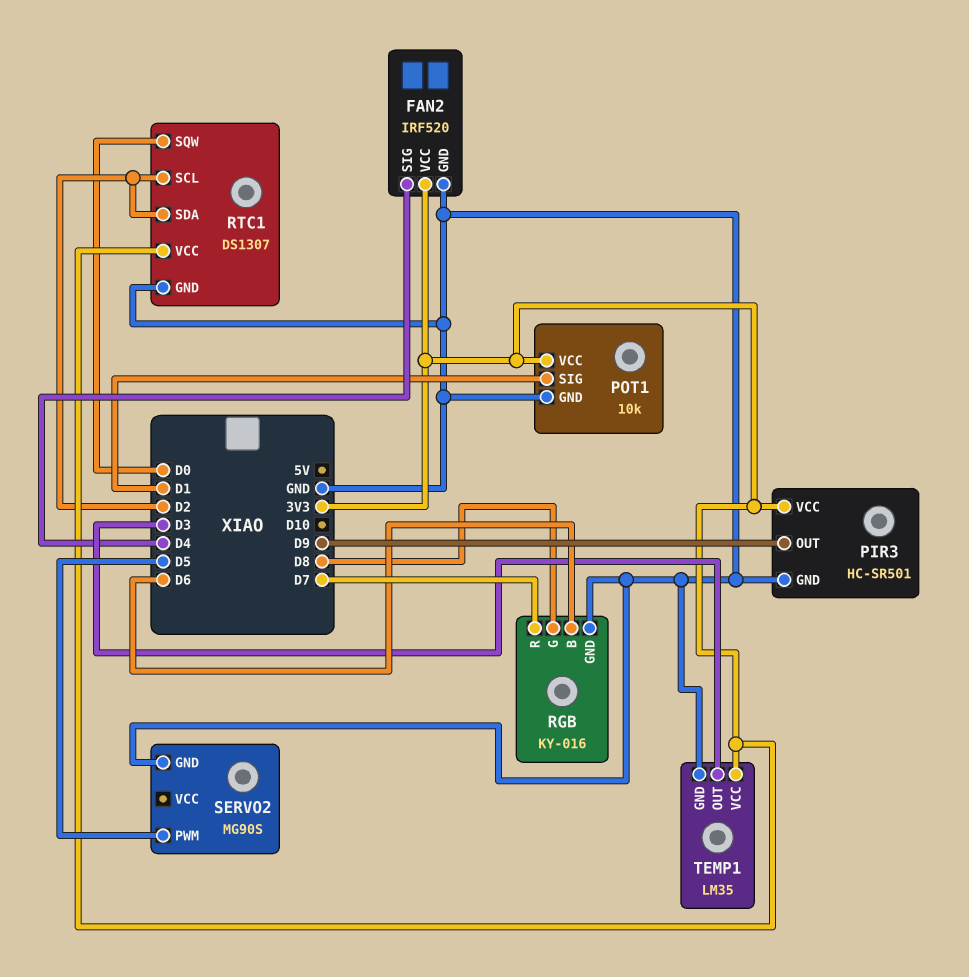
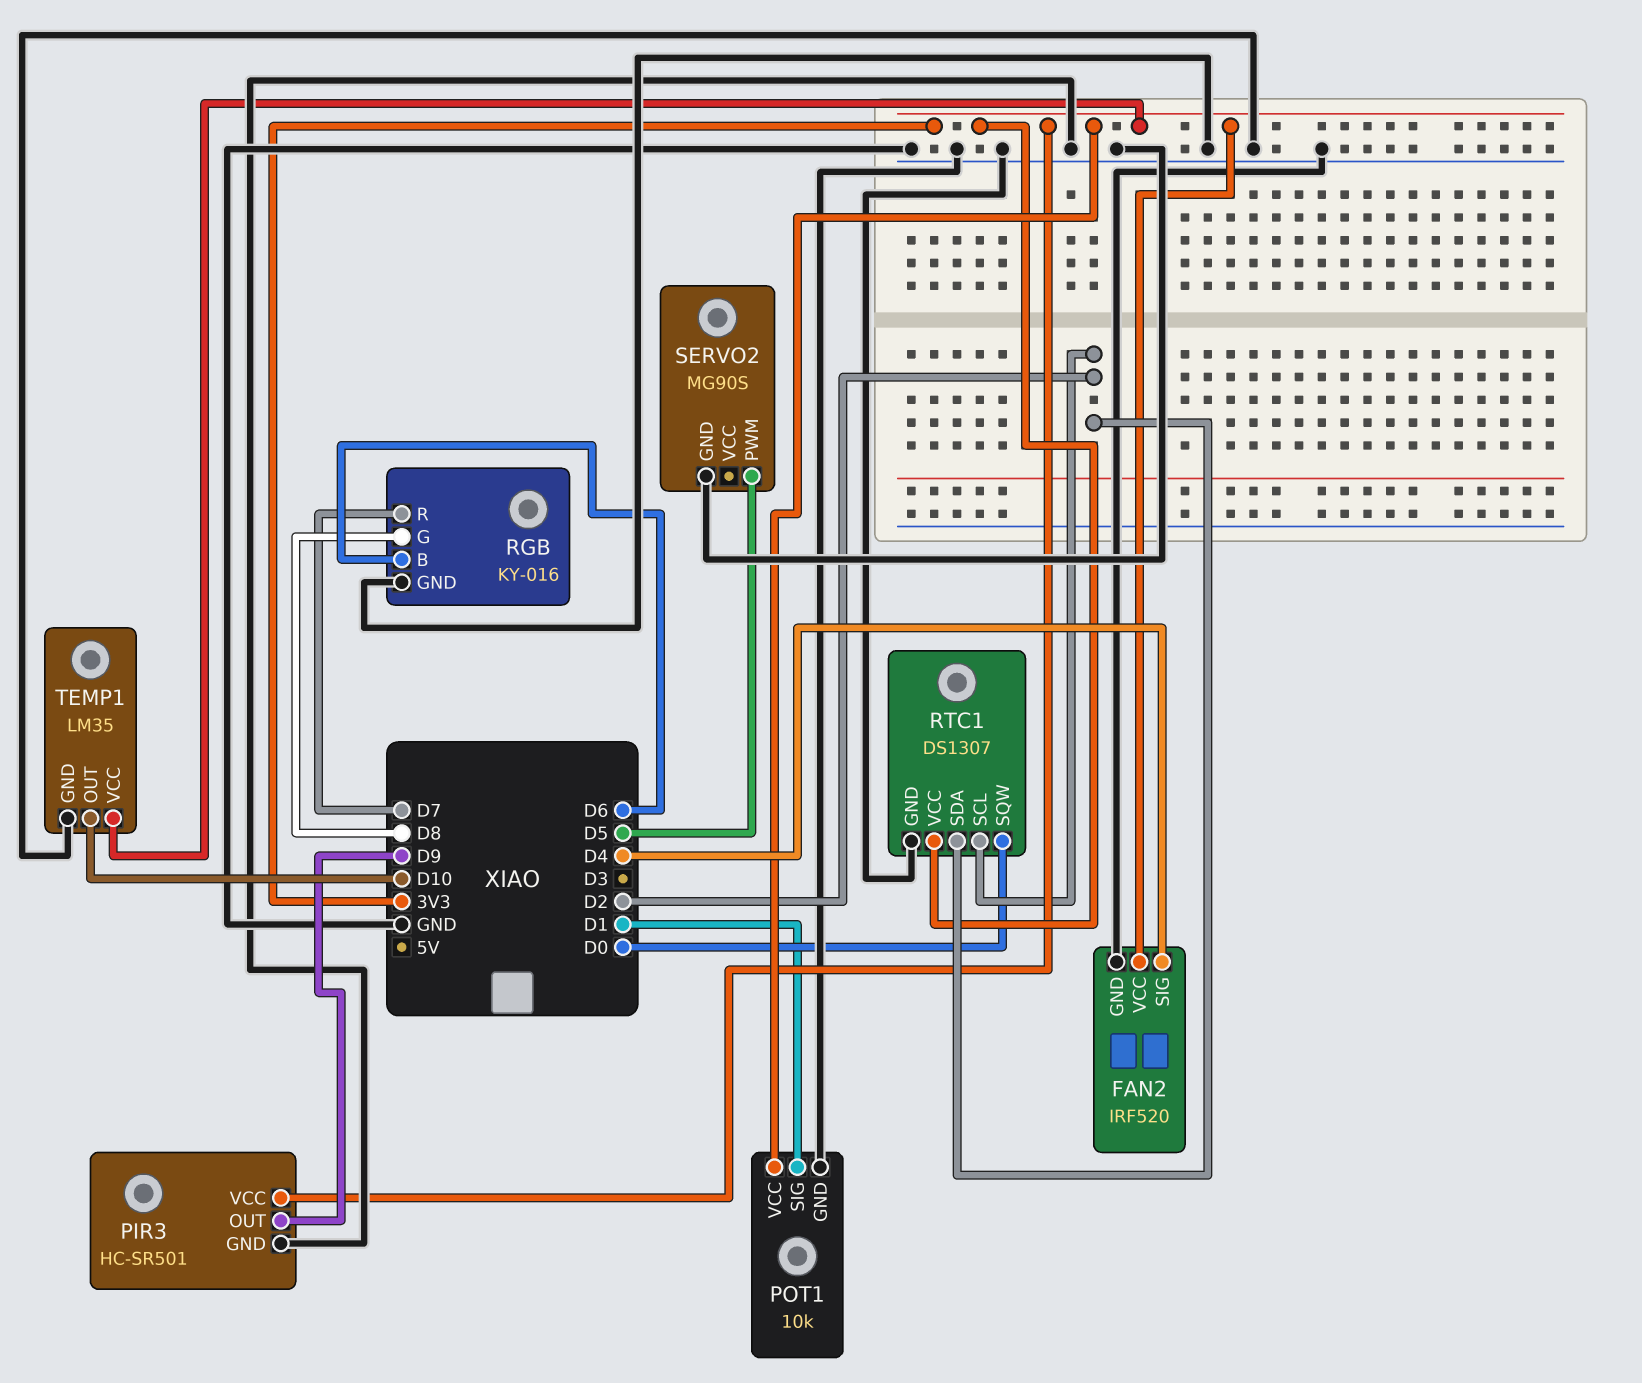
TEMP1 pin OUT: D3 -> D10

